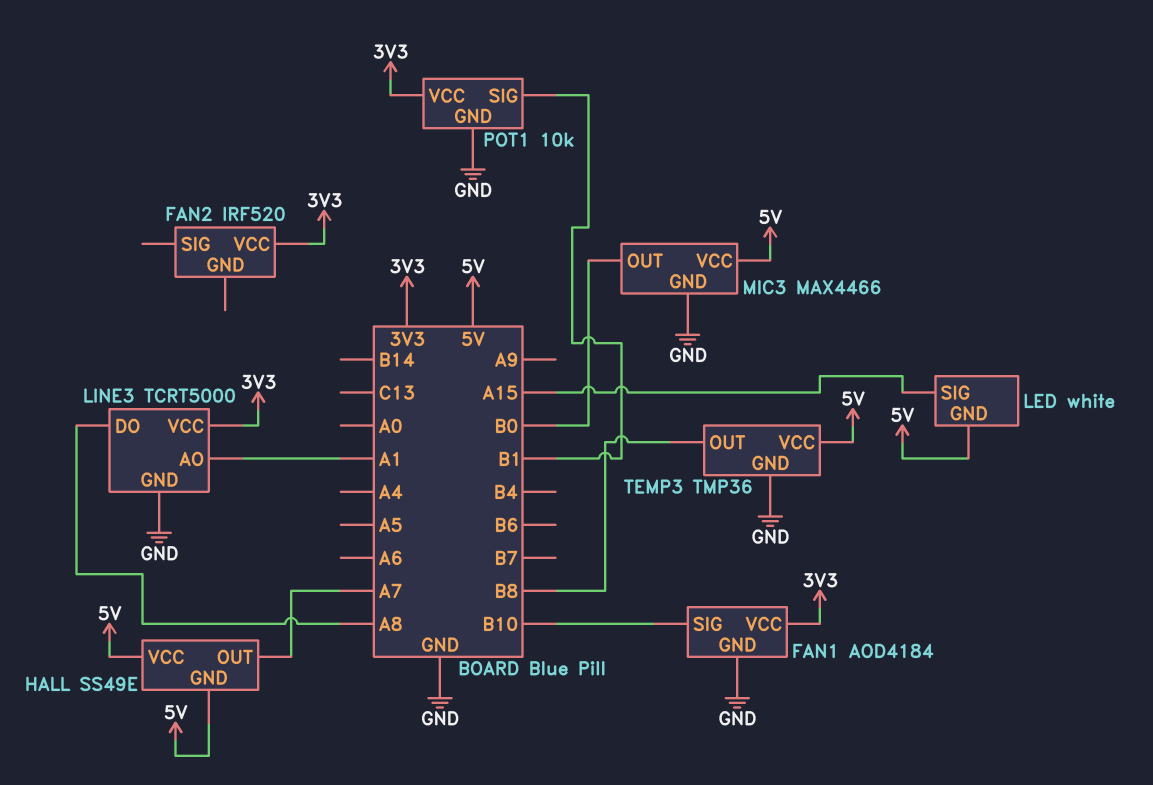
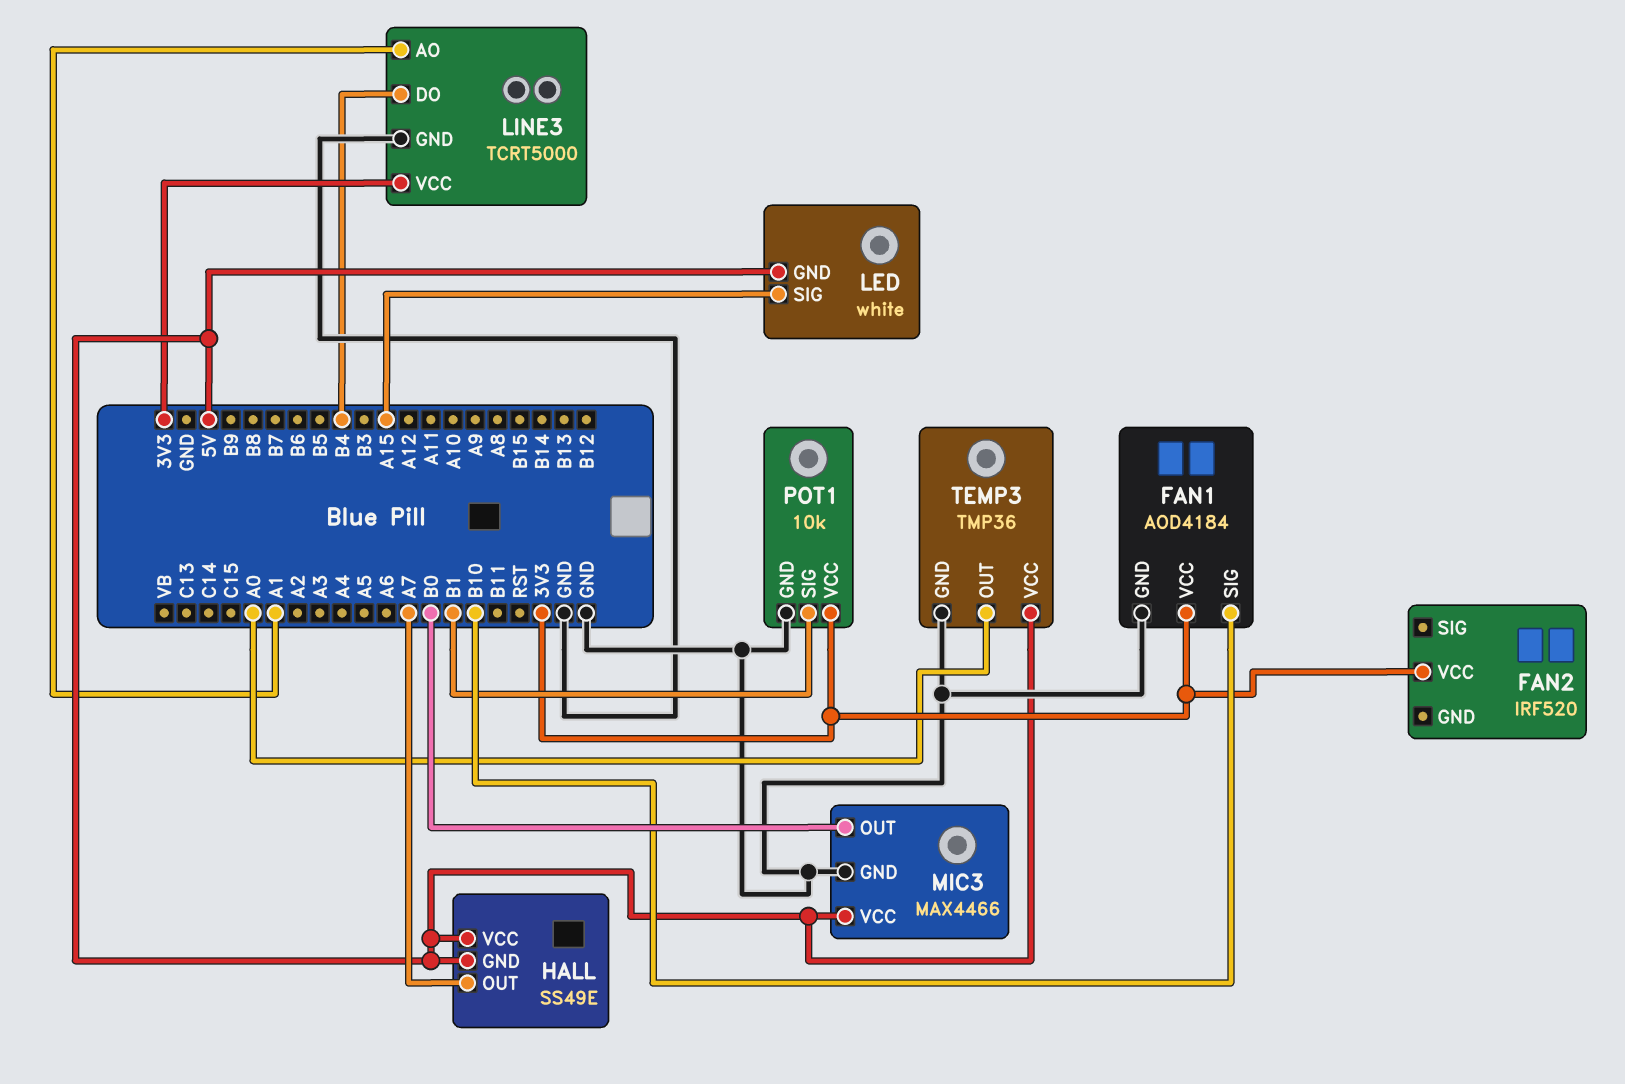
LINE3 pin DO: A8 -> B4
TEMP3 pin OUT: B8 -> A0

